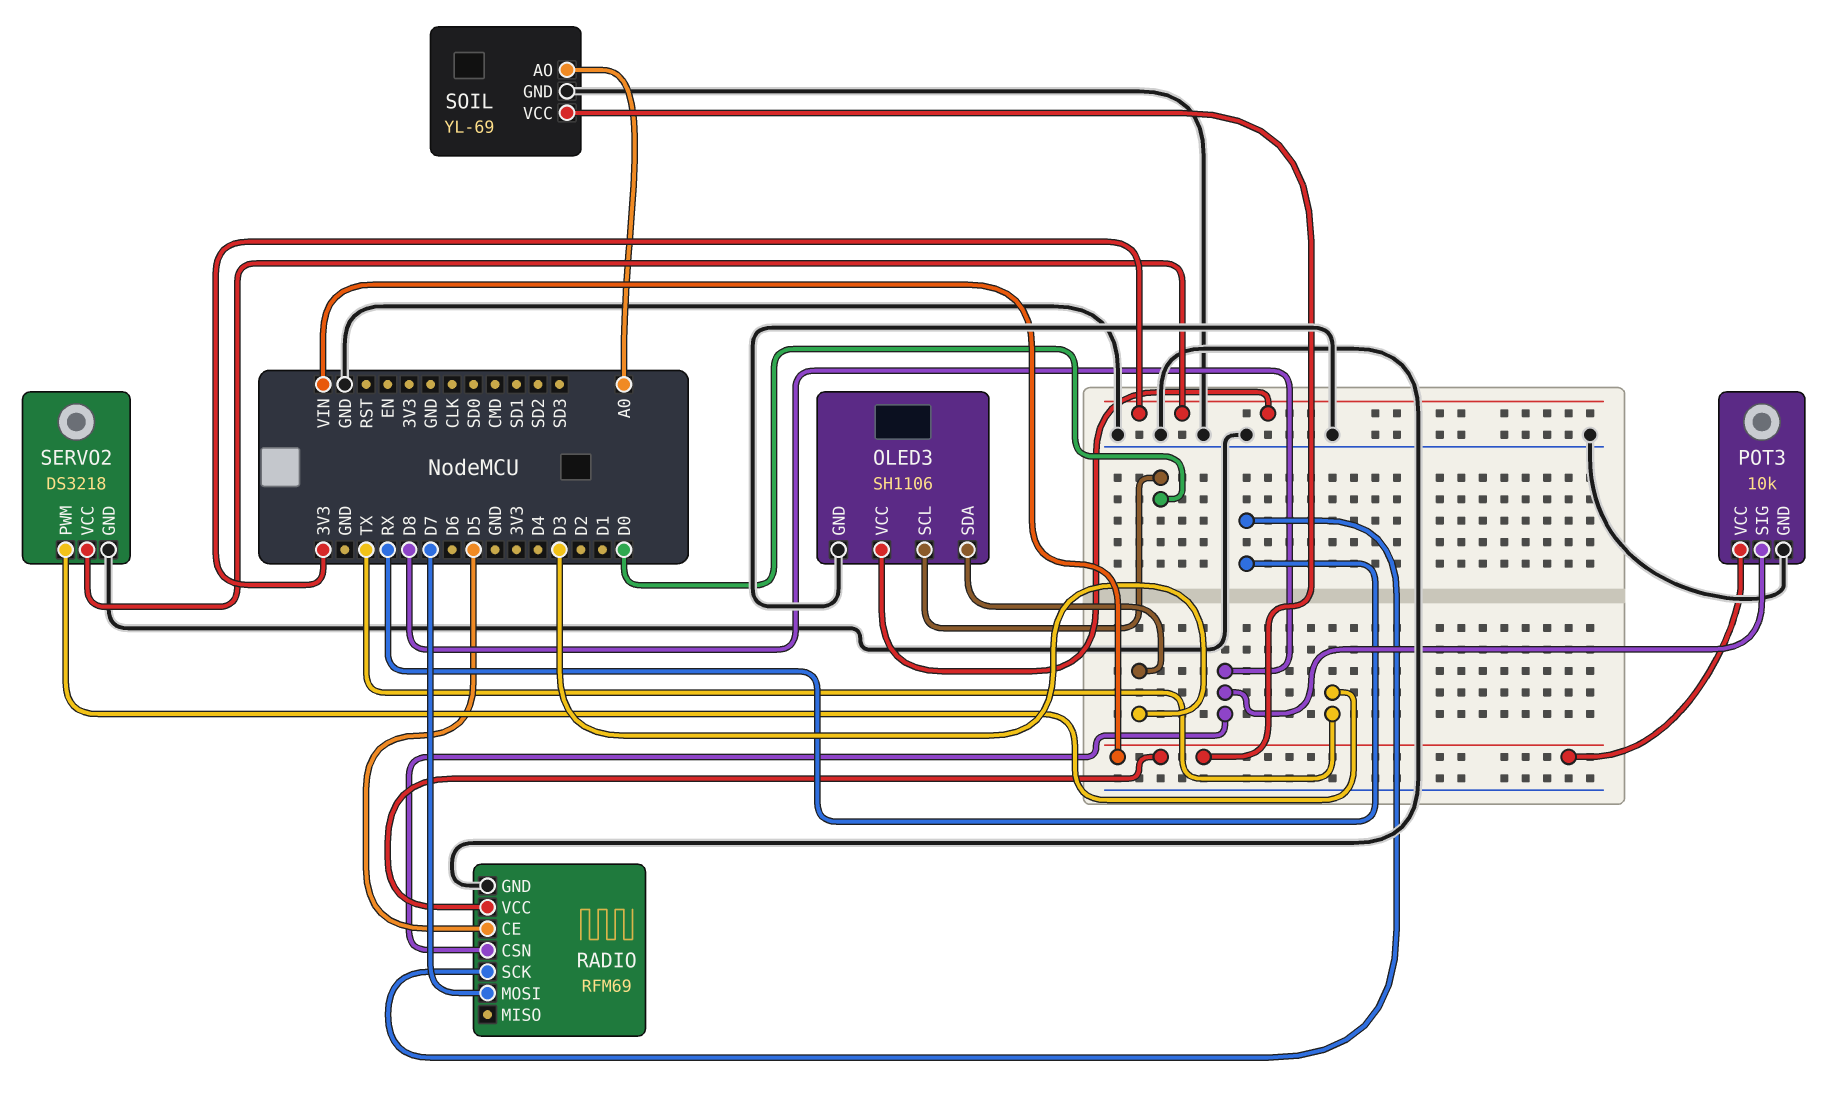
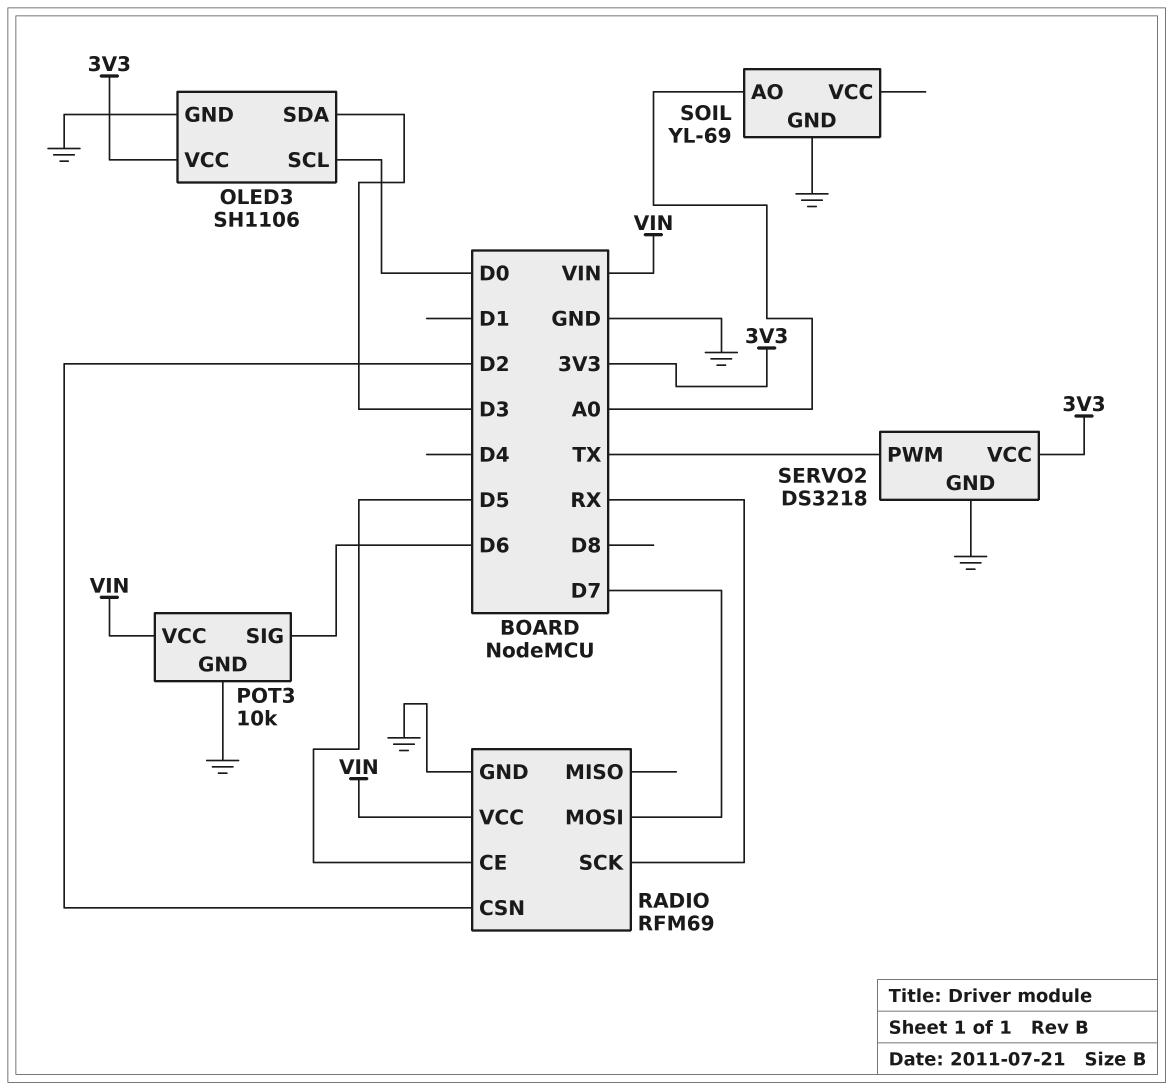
POT3 pin SIG: D8 -> D6
RADIO pin CSN: D8 -> D2
SOIL pin VCC: VIN -> none

